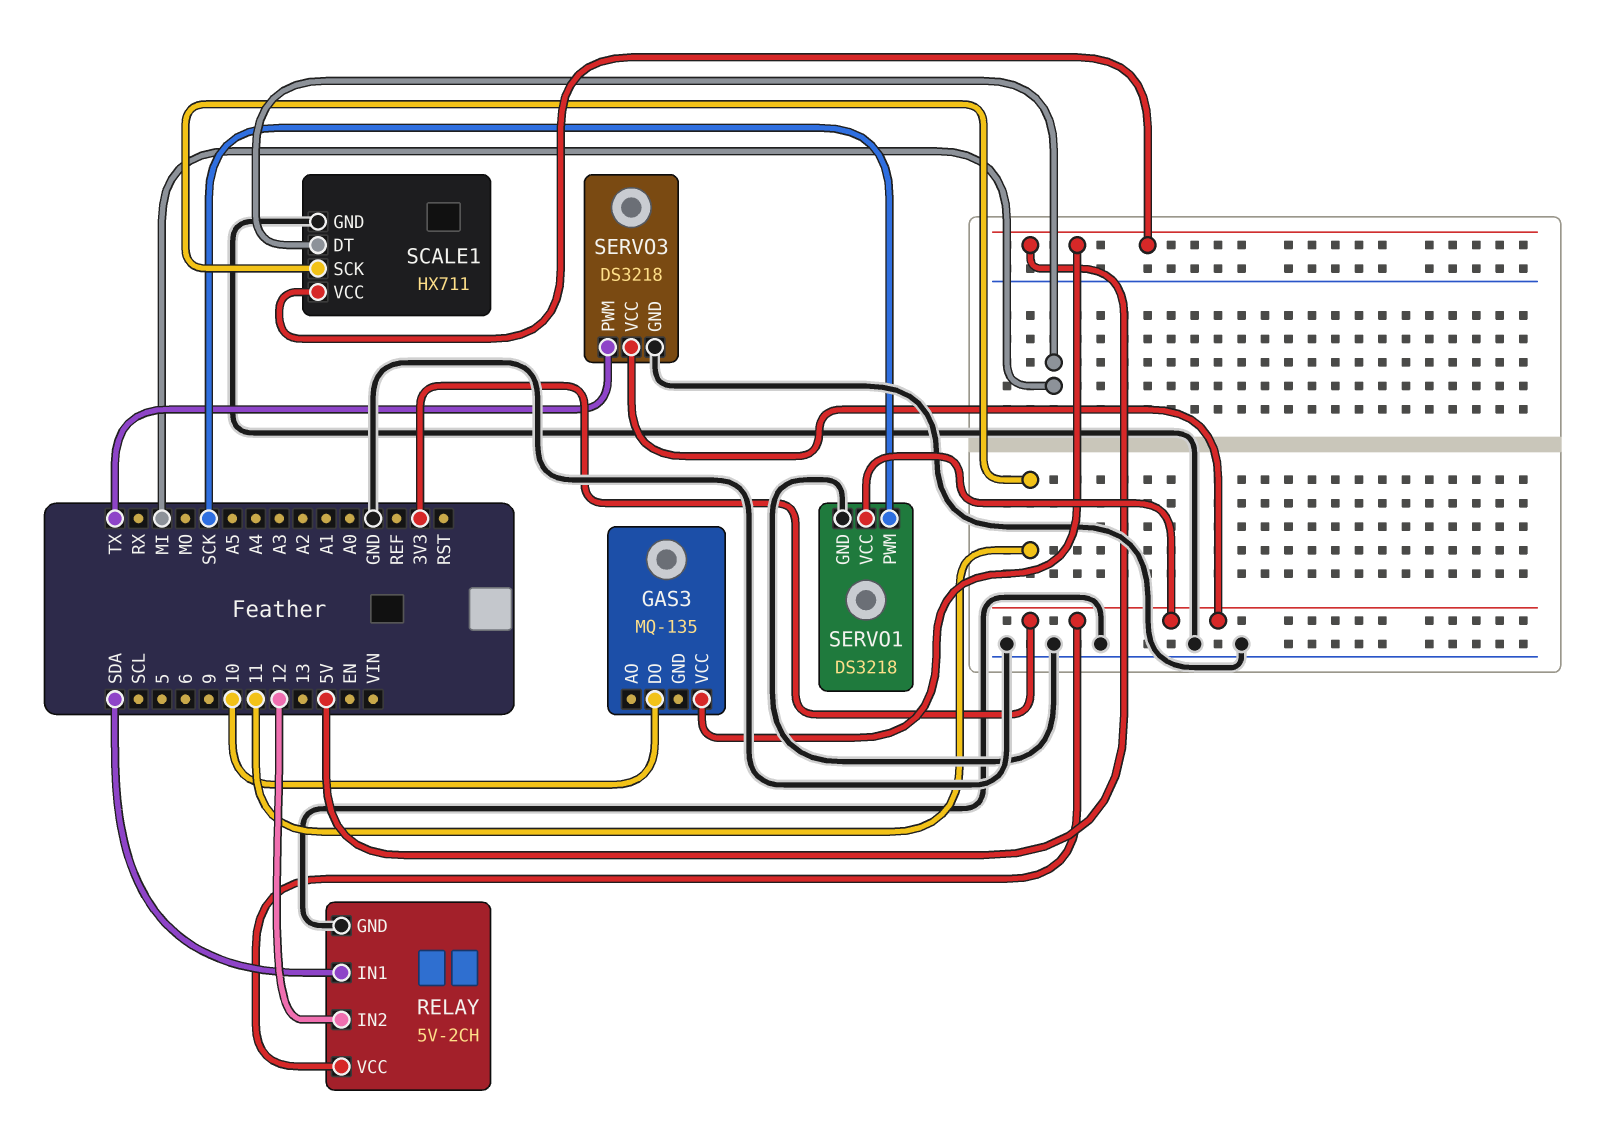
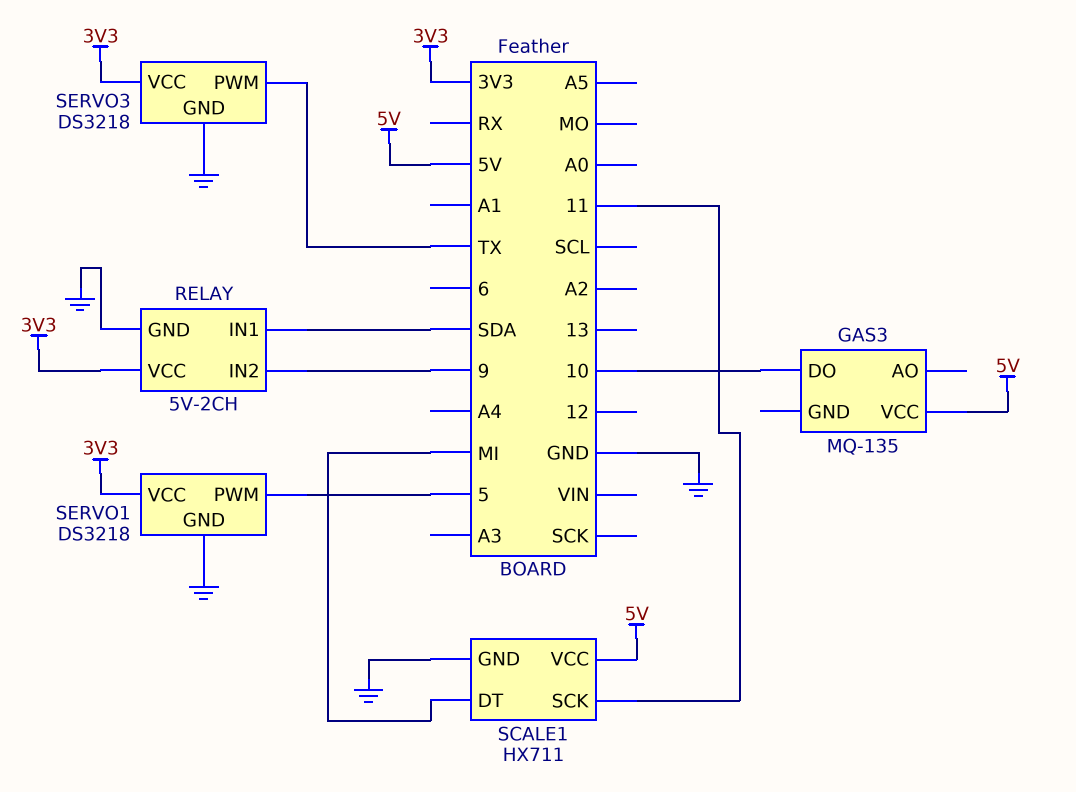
RELAY pin IN2: 12 -> 9
SERVO1 pin PWM: SCK -> 5

